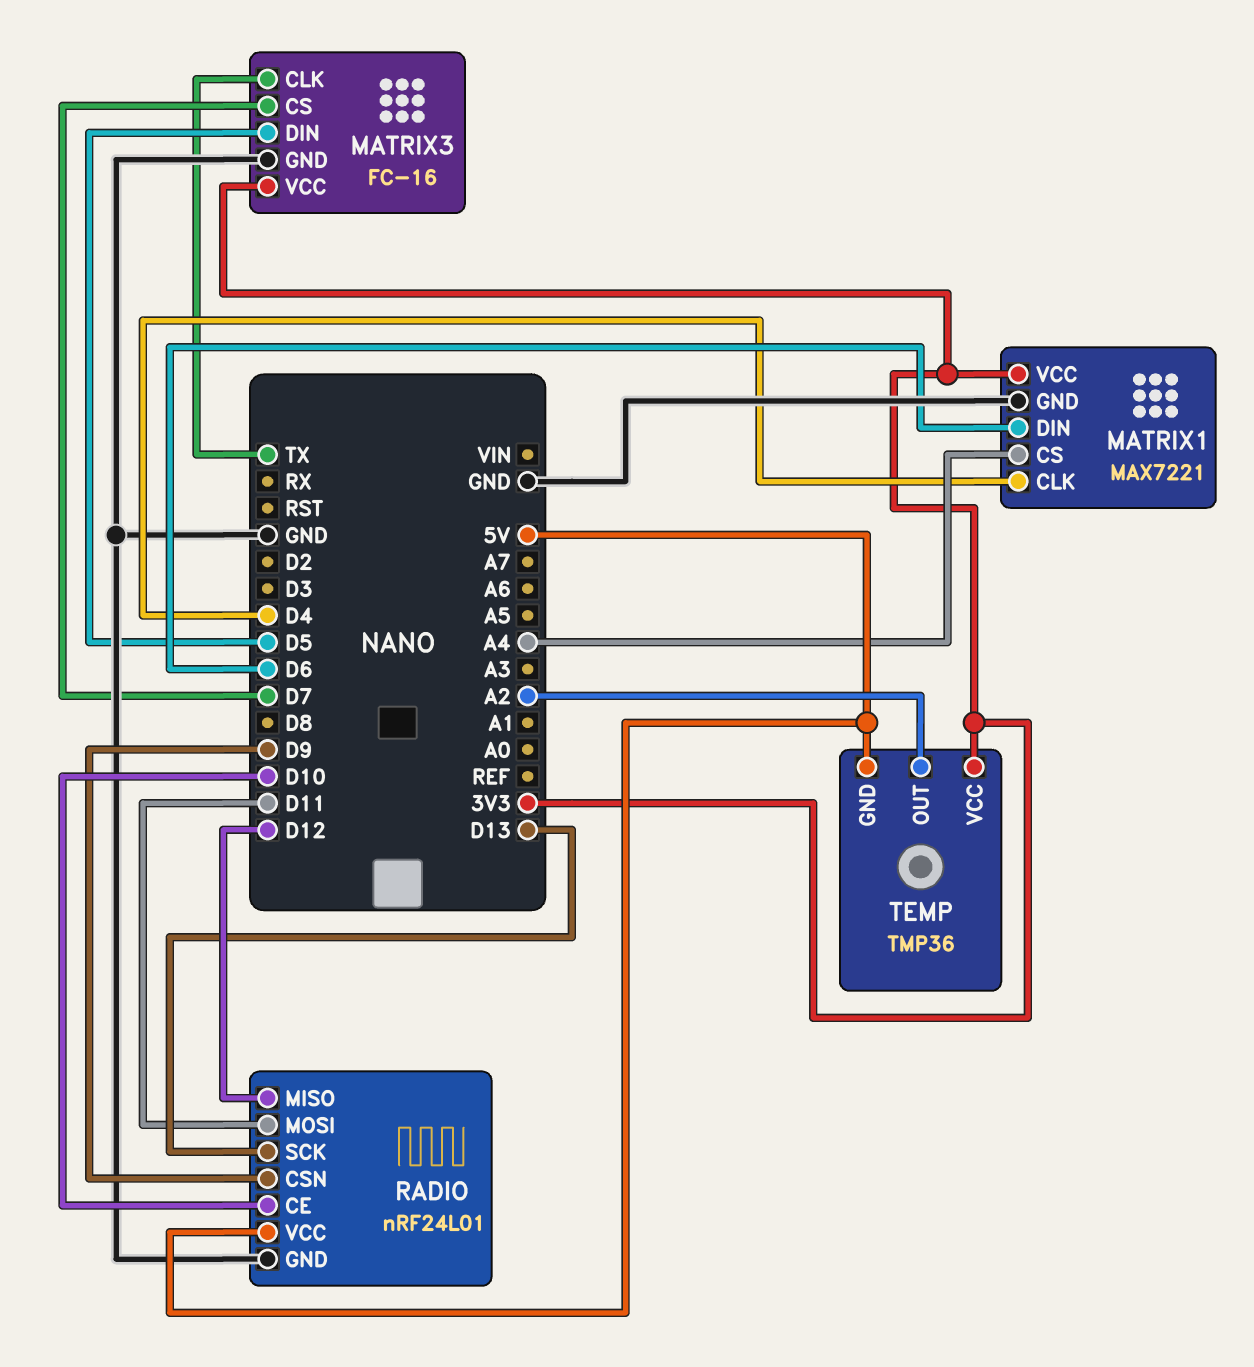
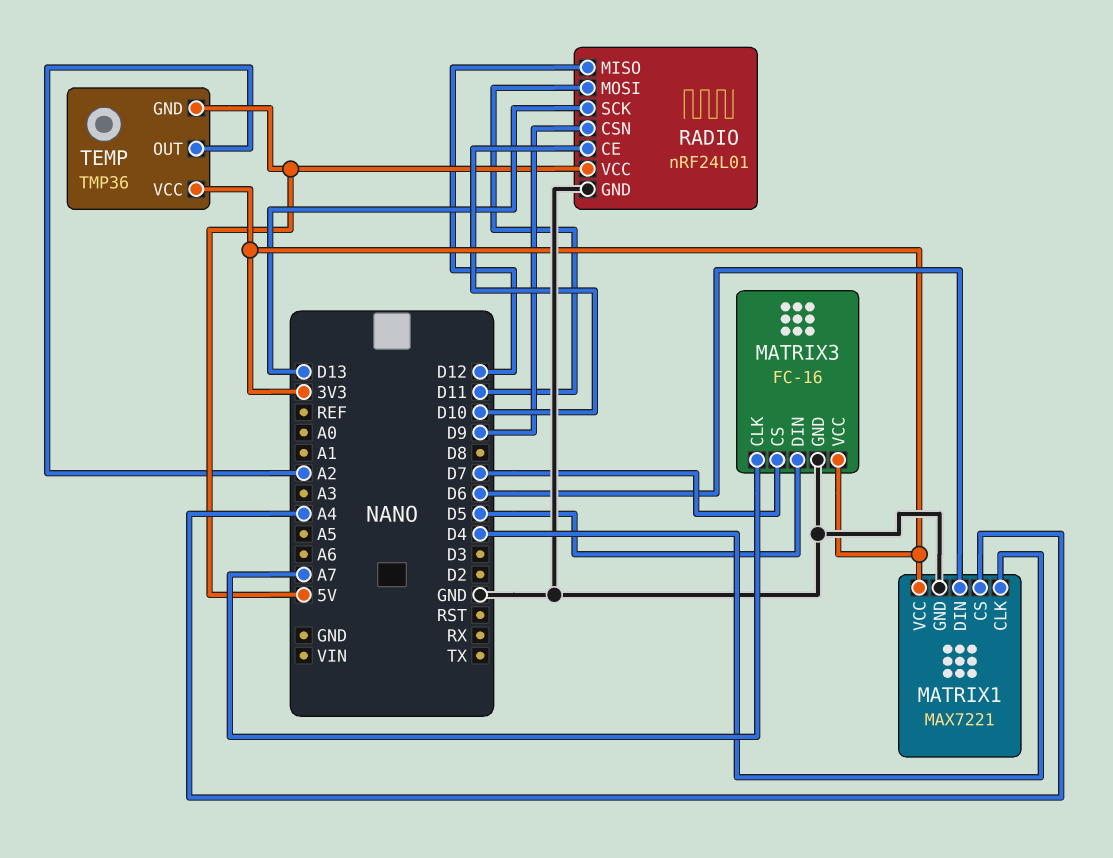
MATRIX3 pin CLK: TX -> A7

